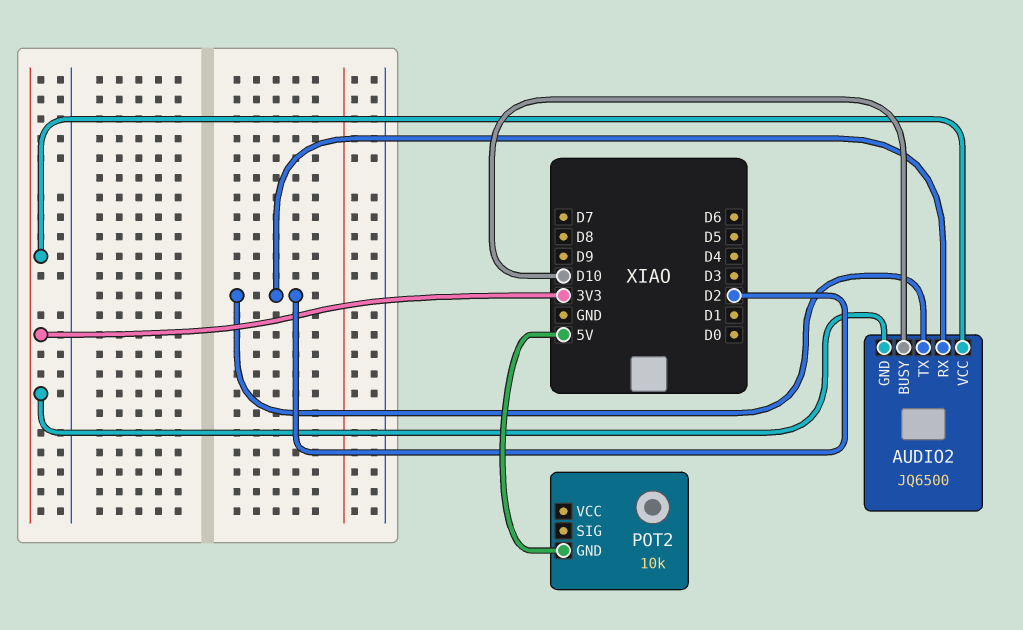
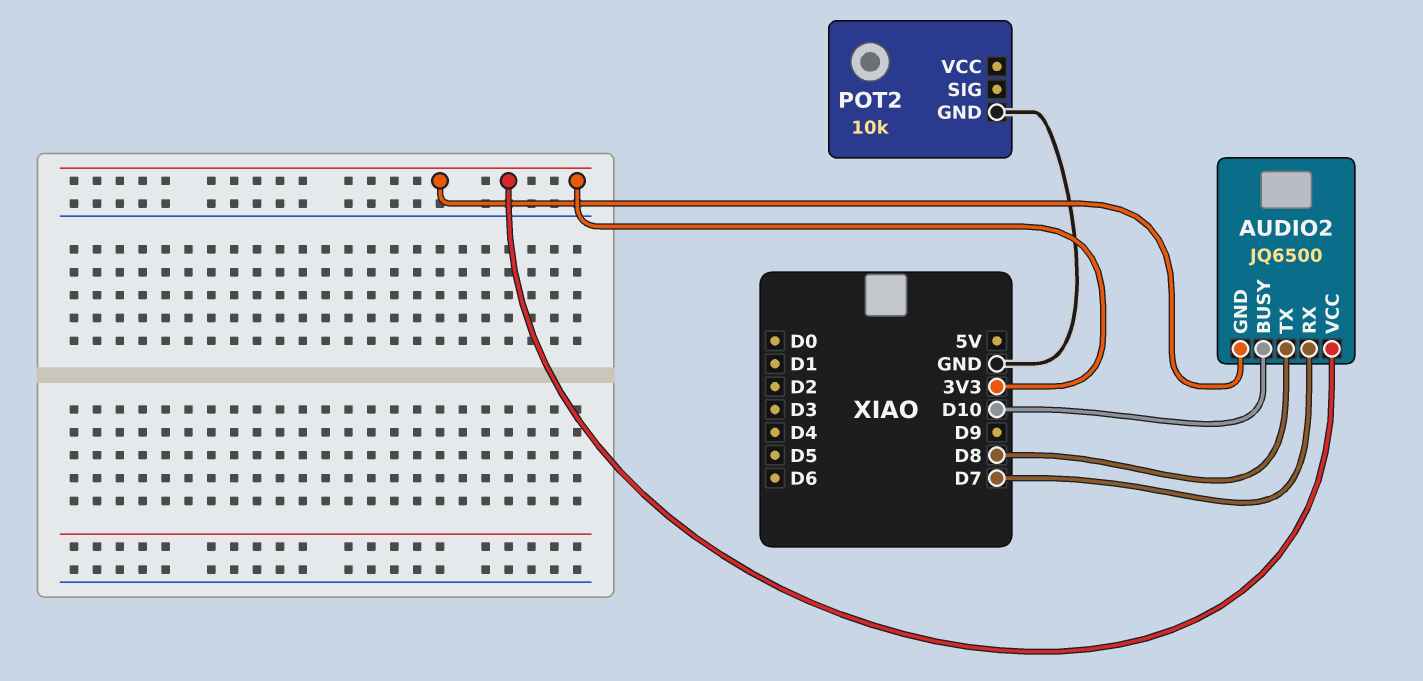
AUDIO2 pin RX: D2 -> D7
AUDIO2 pin TX: D2 -> D8
POT2 pin GND: 5V -> GND

